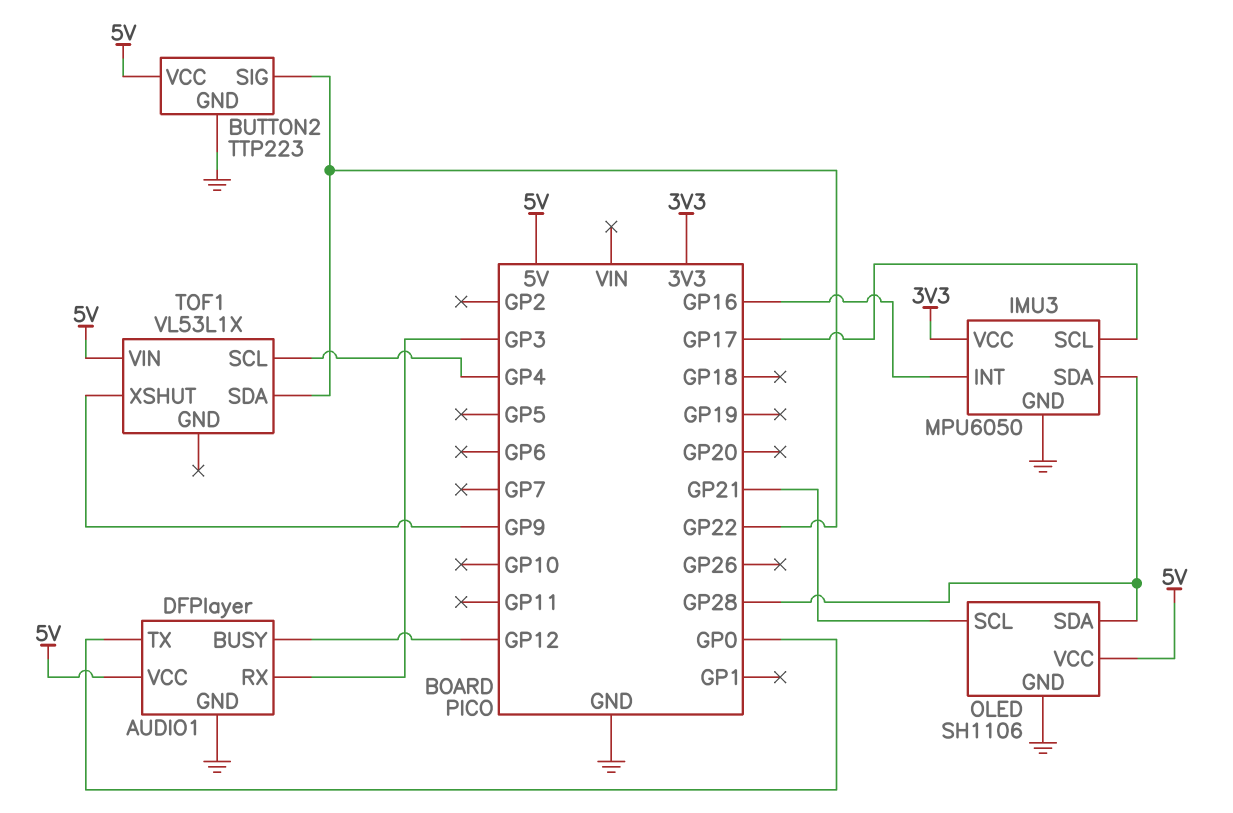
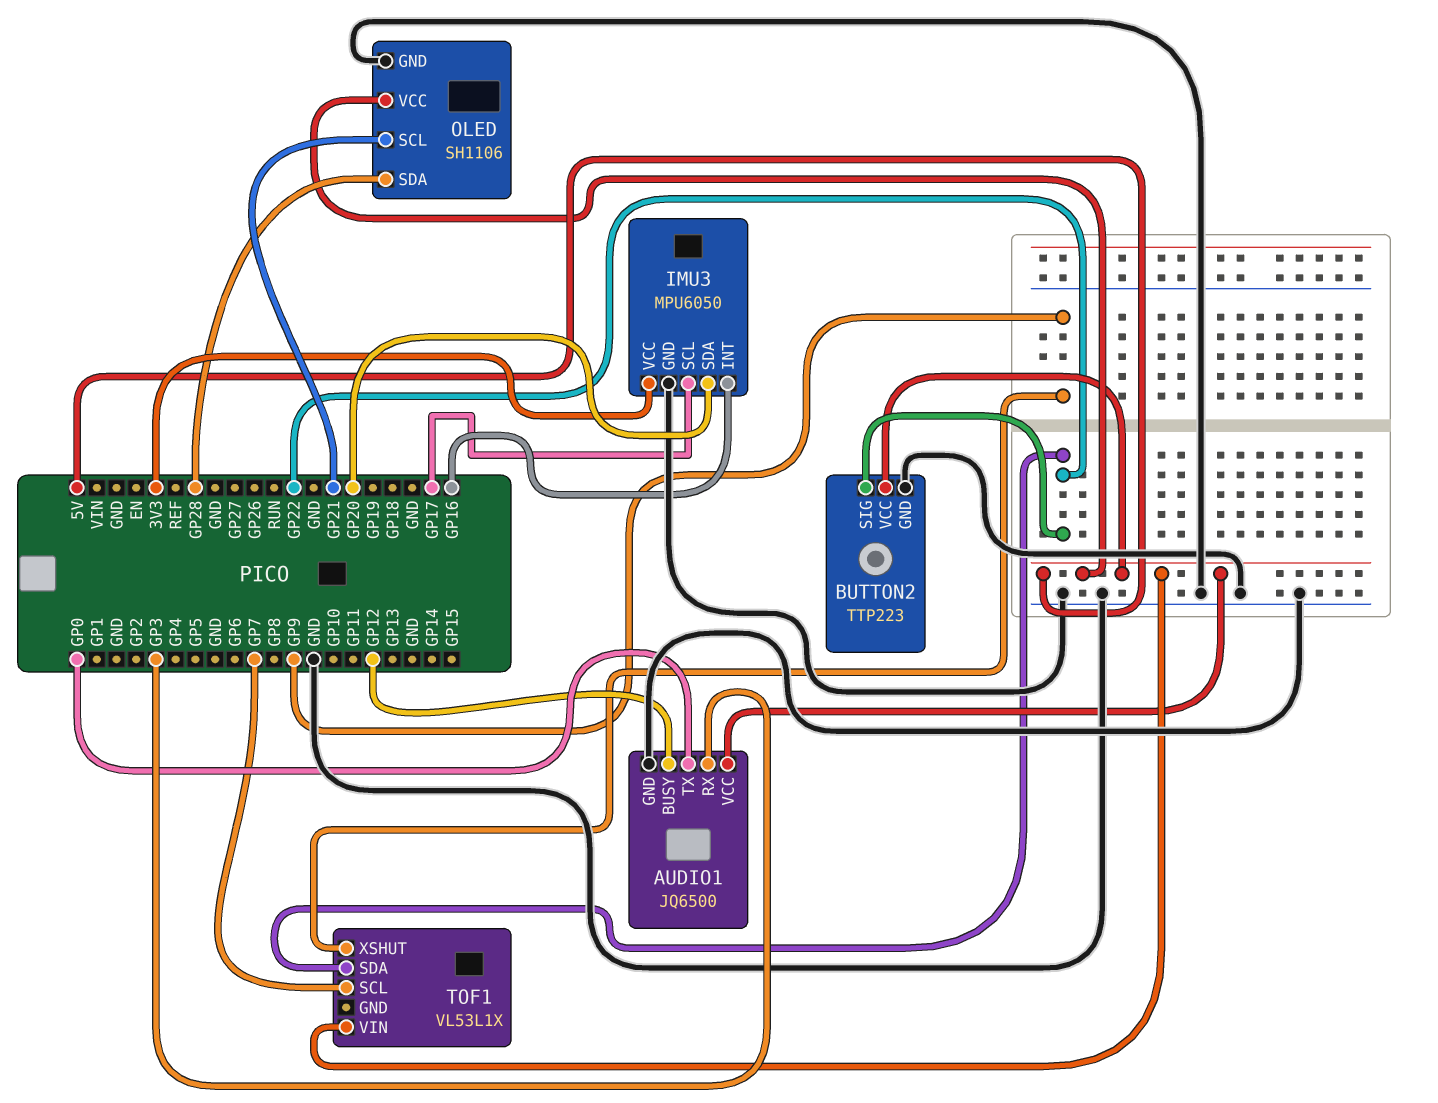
AUDIO1: DFPlayer -> JQ6500
IMU3 pin SDA: GP28 -> GP20
TOF1 pin SCL: GP4 -> GP7

